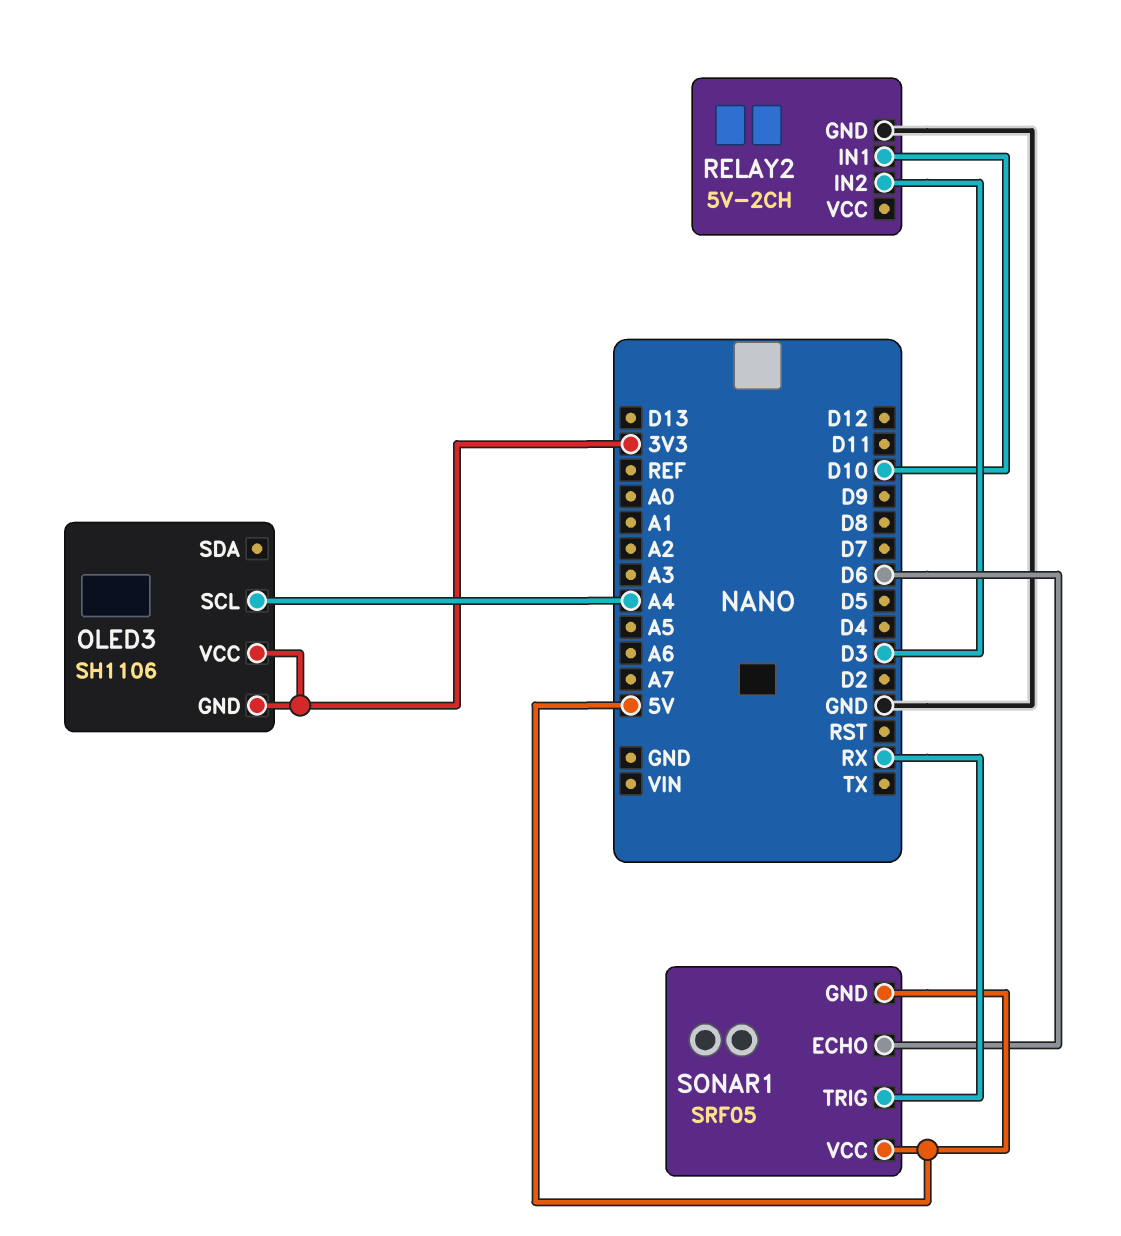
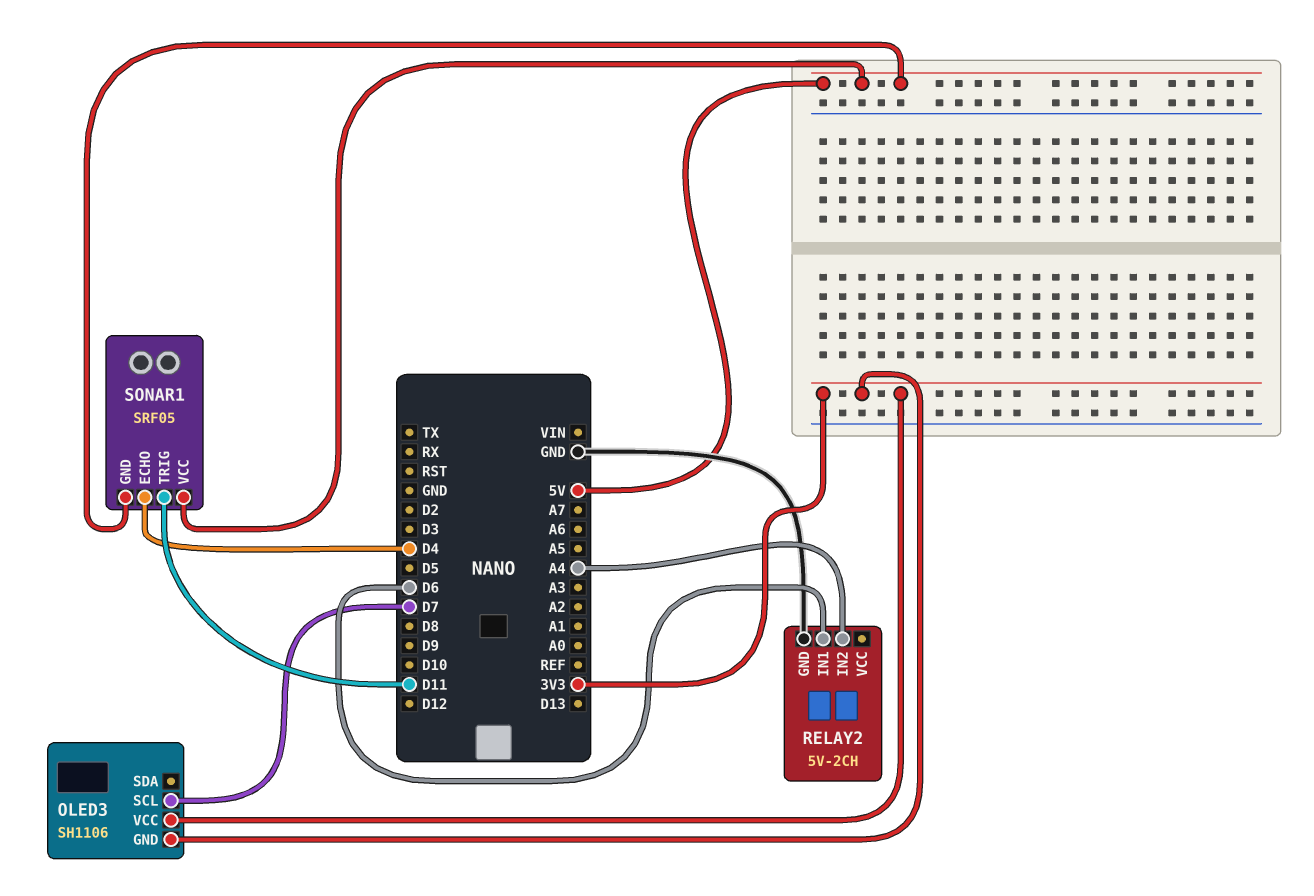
OLED3 pin SCL: A4 -> D7
RELAY2 pin IN1: D10 -> D6
RELAY2 pin IN2: D3 -> A4
SONAR1 pin ECHO: D6 -> D4
SONAR1 pin TRIG: RX -> D11

